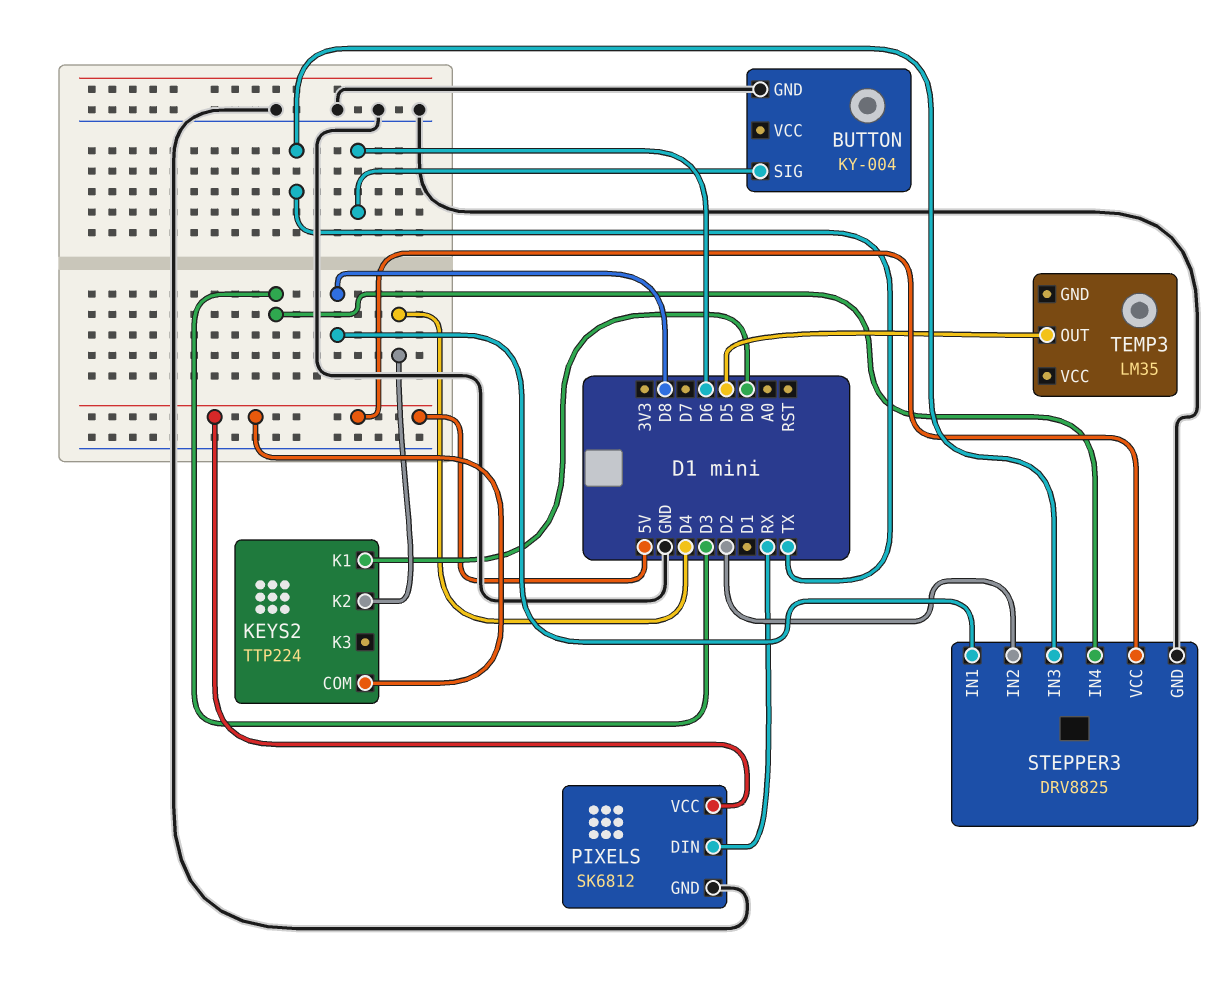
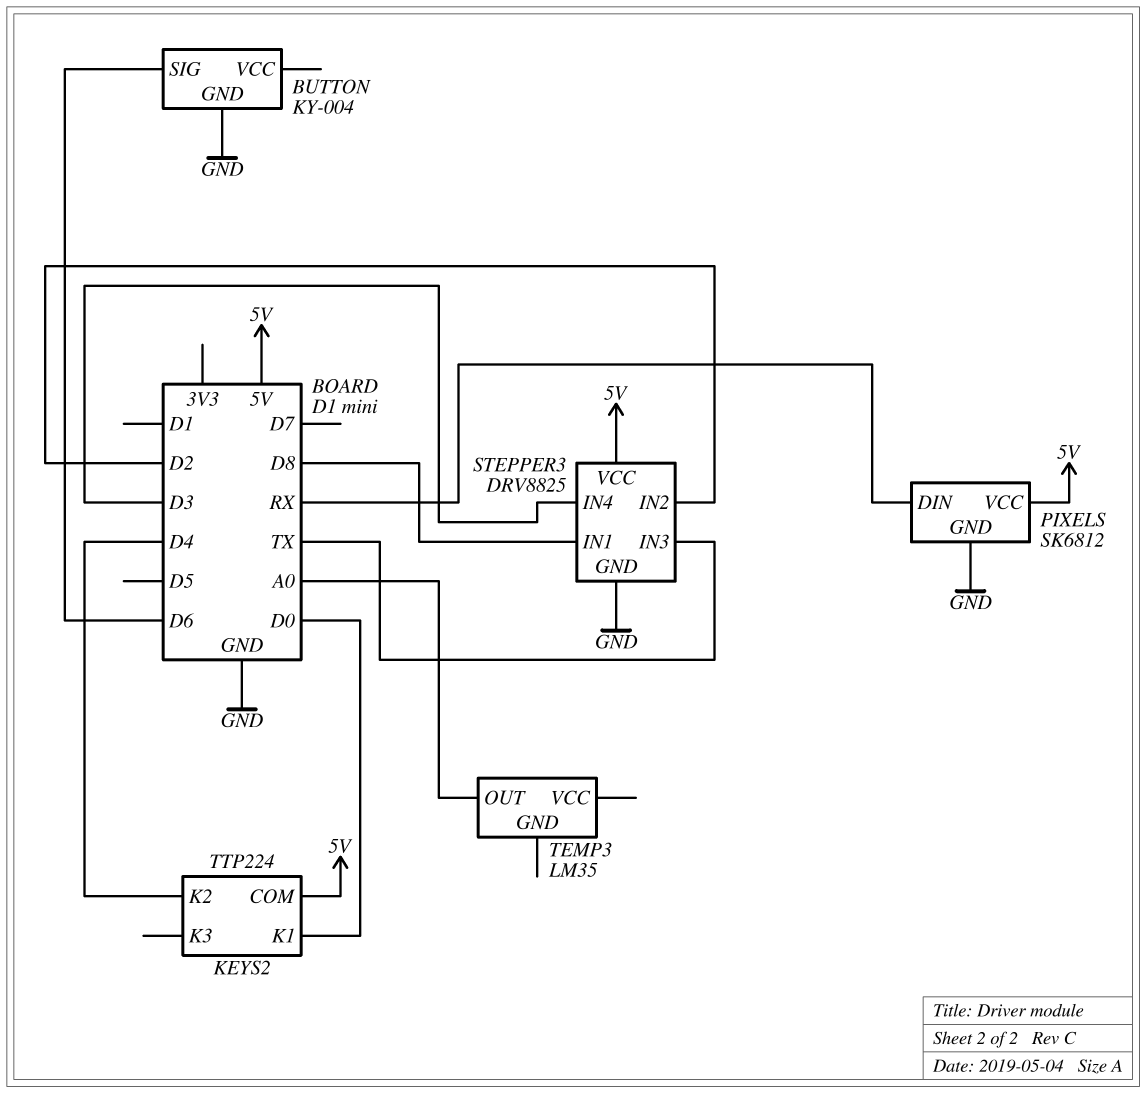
TEMP3 pin OUT: D5 -> A0

